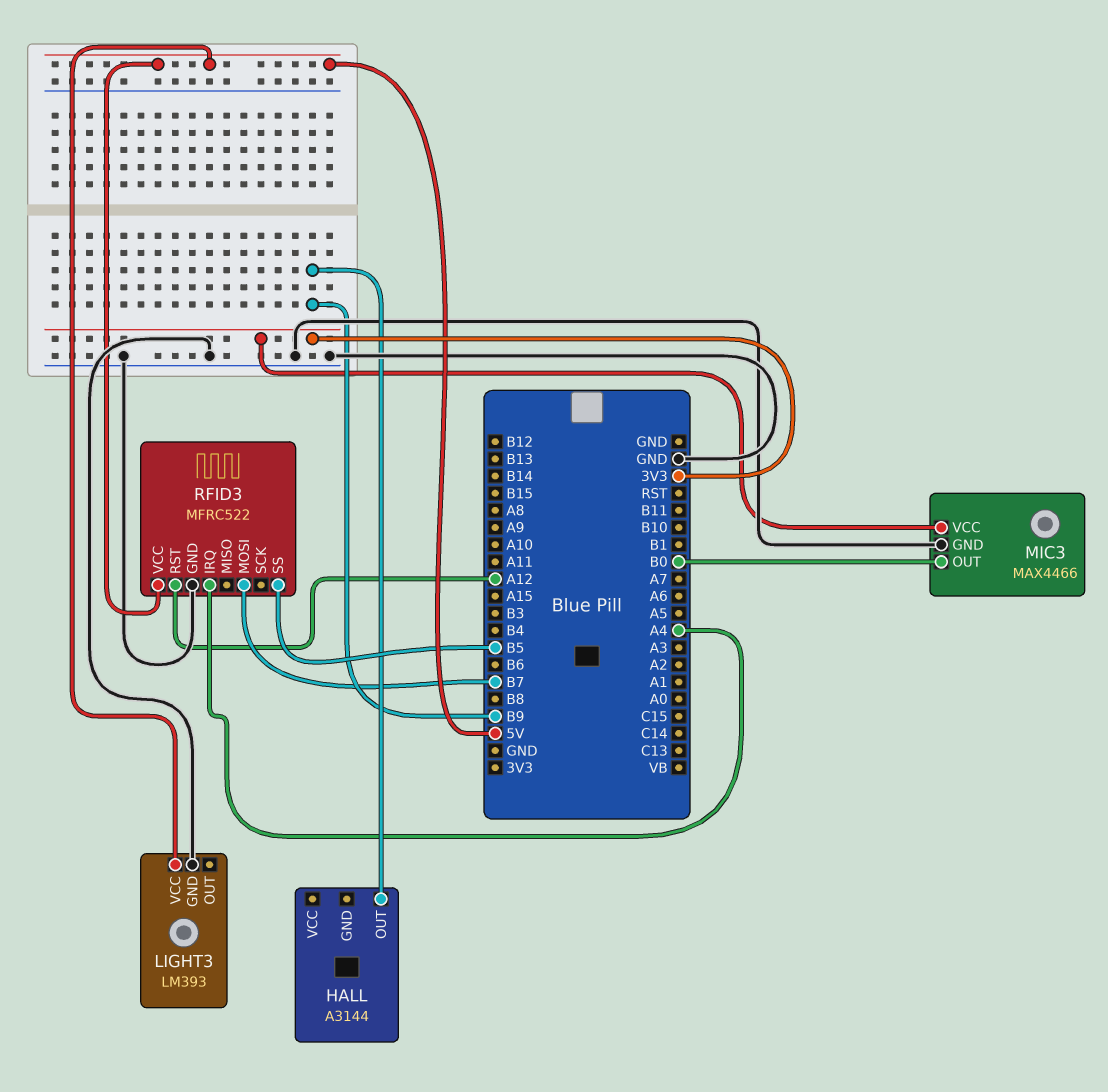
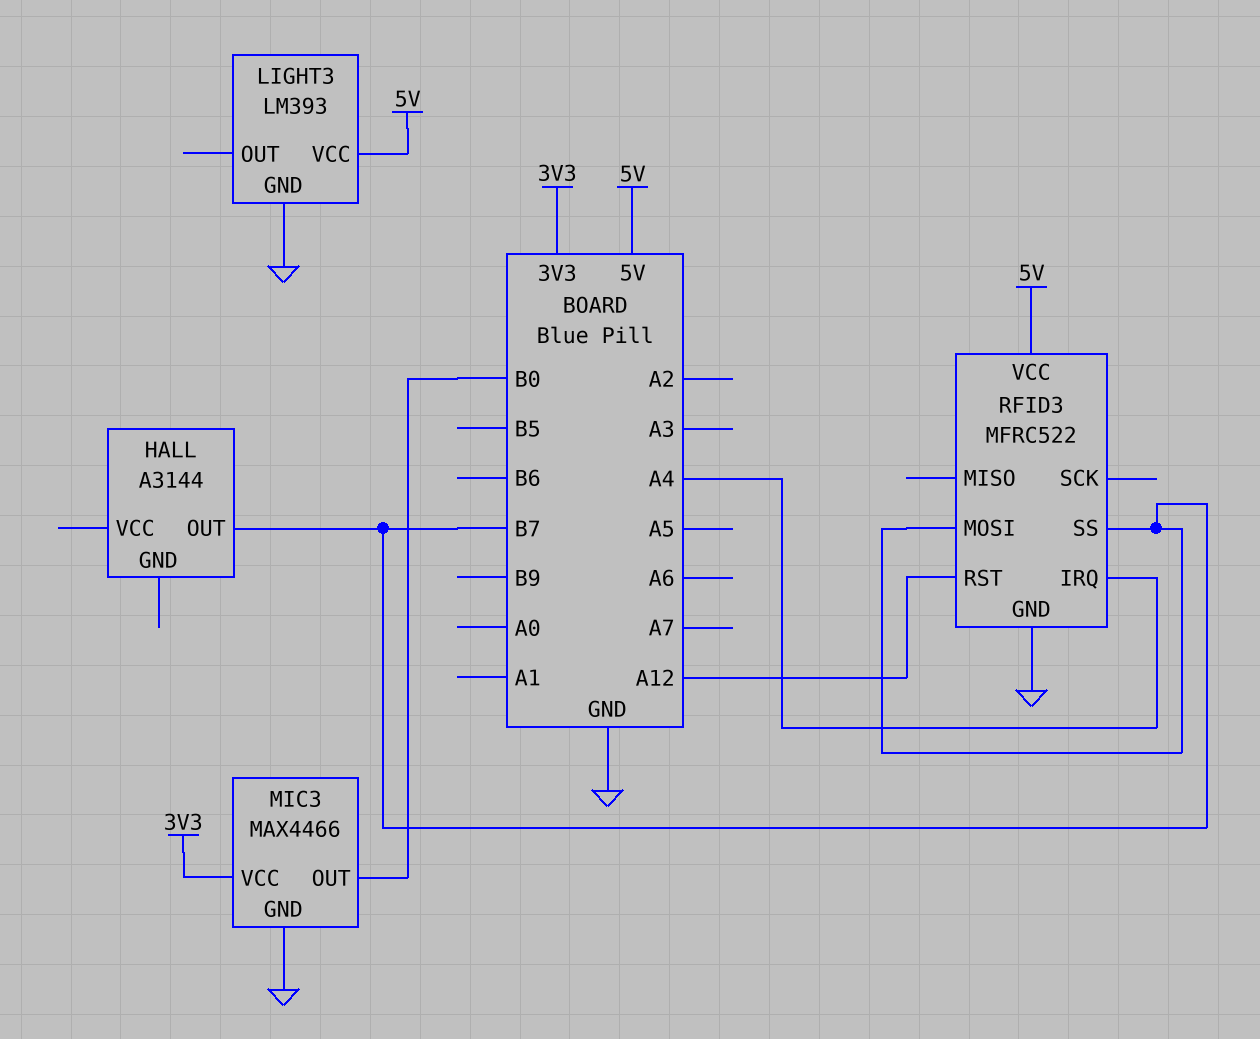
HALL pin OUT: B9 -> B7
RFID3 pin SS: B5 -> B7

